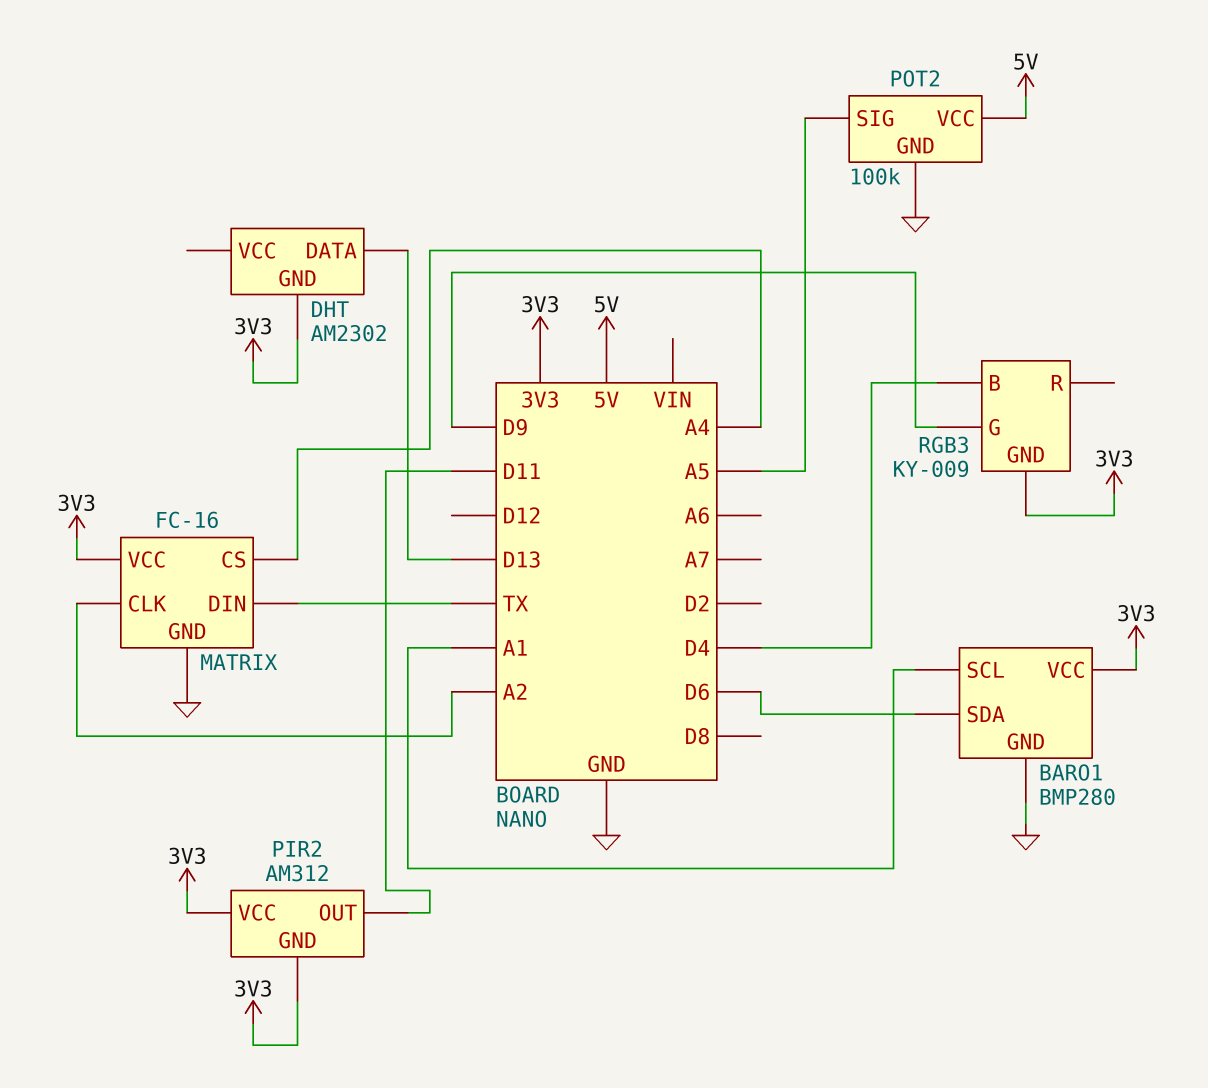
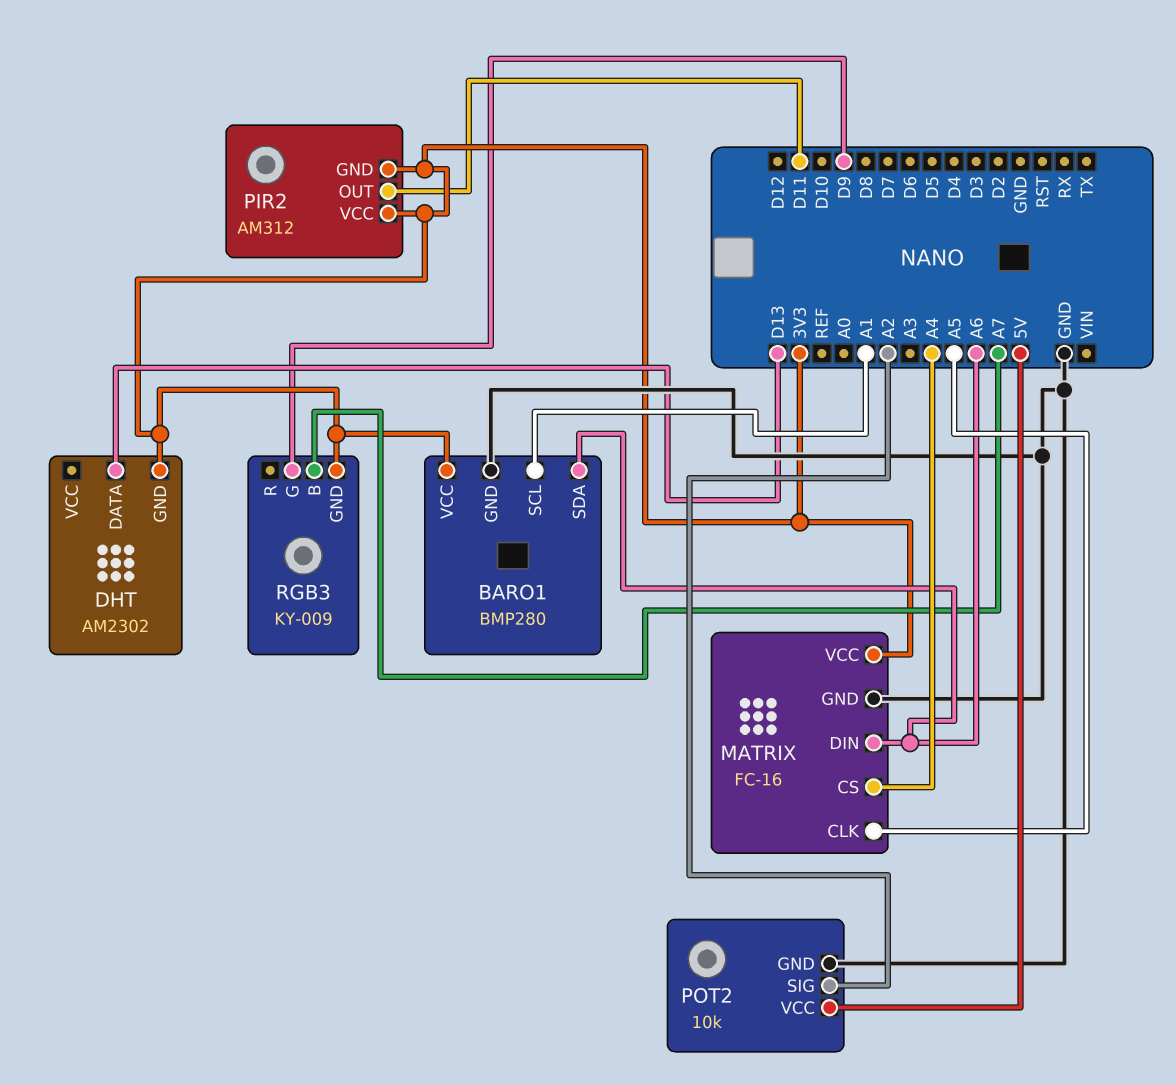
BARO1 pin SDA: D6 -> A6
MATRIX pin CLK: A2 -> A5
MATRIX pin DIN: TX -> A6
POT2: 100k -> 10k
POT2 pin SIG: A5 -> A2
RGB3 pin B: D4 -> A7

